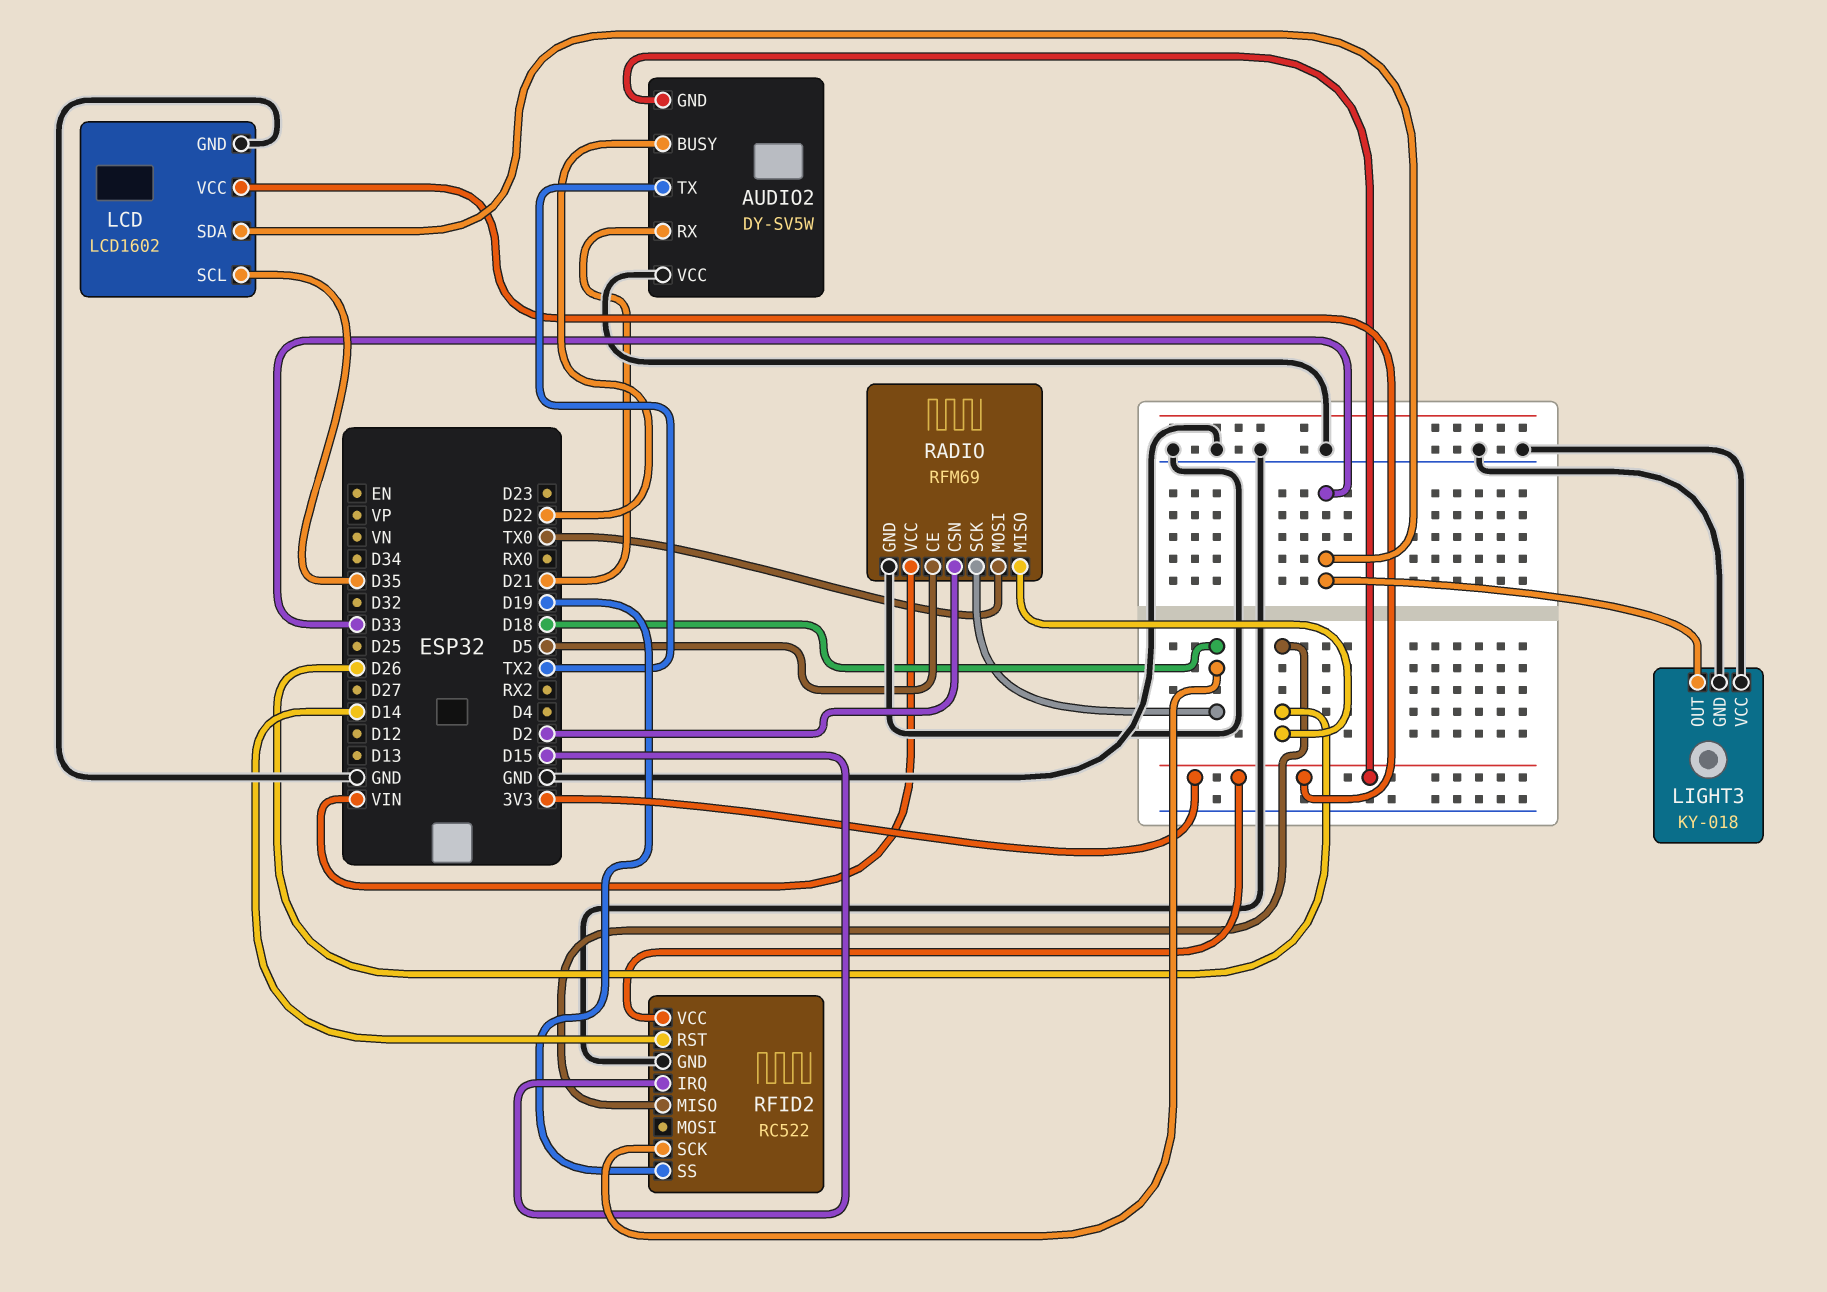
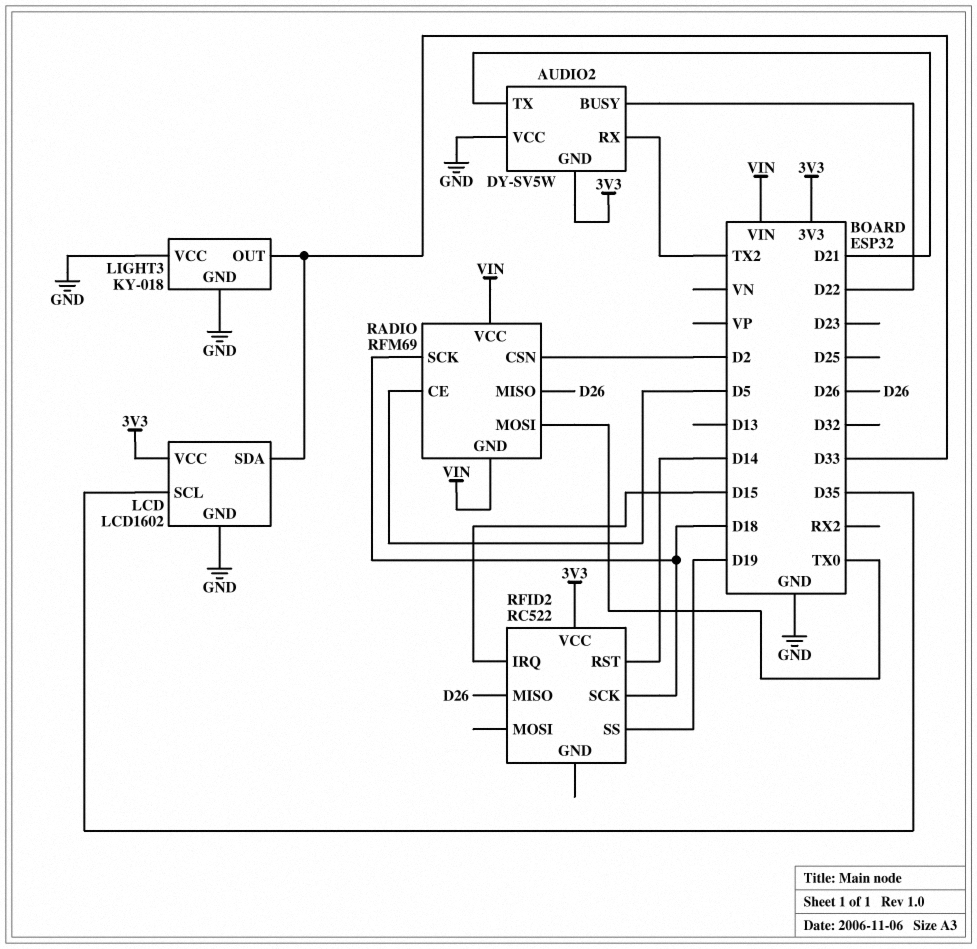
AUDIO2 pin RX: D21 -> TX2
AUDIO2 pin TX: TX2 -> D21
RADIO pin GND: GND -> VIN
RFID2 pin GND: GND -> none

